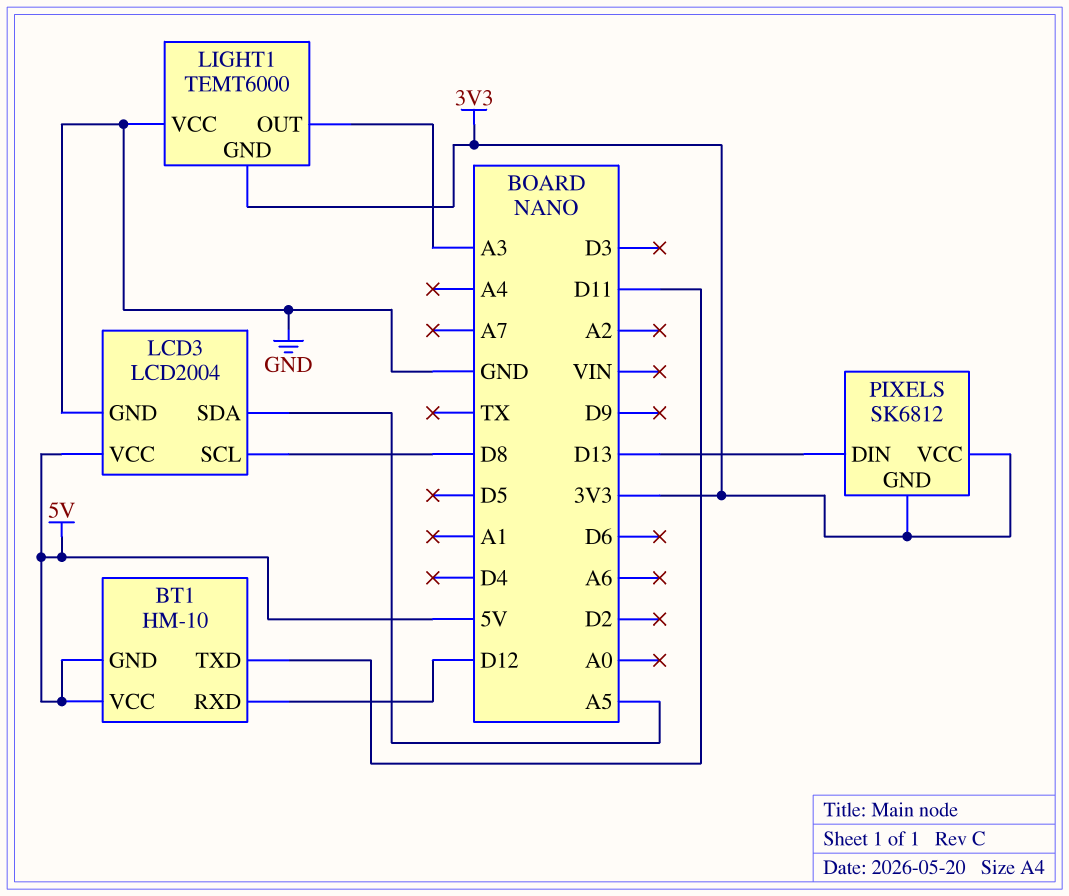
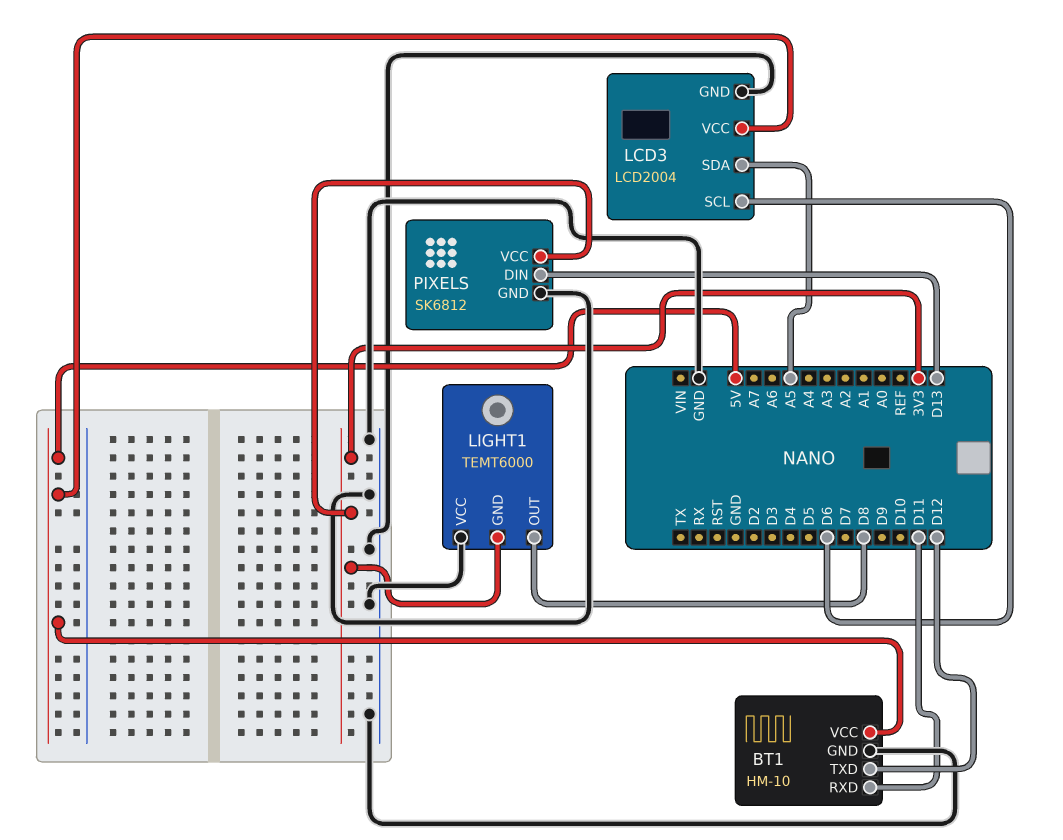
BT1 pin GND: 5V -> GND
BT1 pin RXD: D12 -> D11
BT1 pin TXD: D11 -> D12
LCD3 pin SCL: D8 -> D6
LIGHT1 pin OUT: A3 -> D8
PIXELS pin GND: 3V3 -> GND

